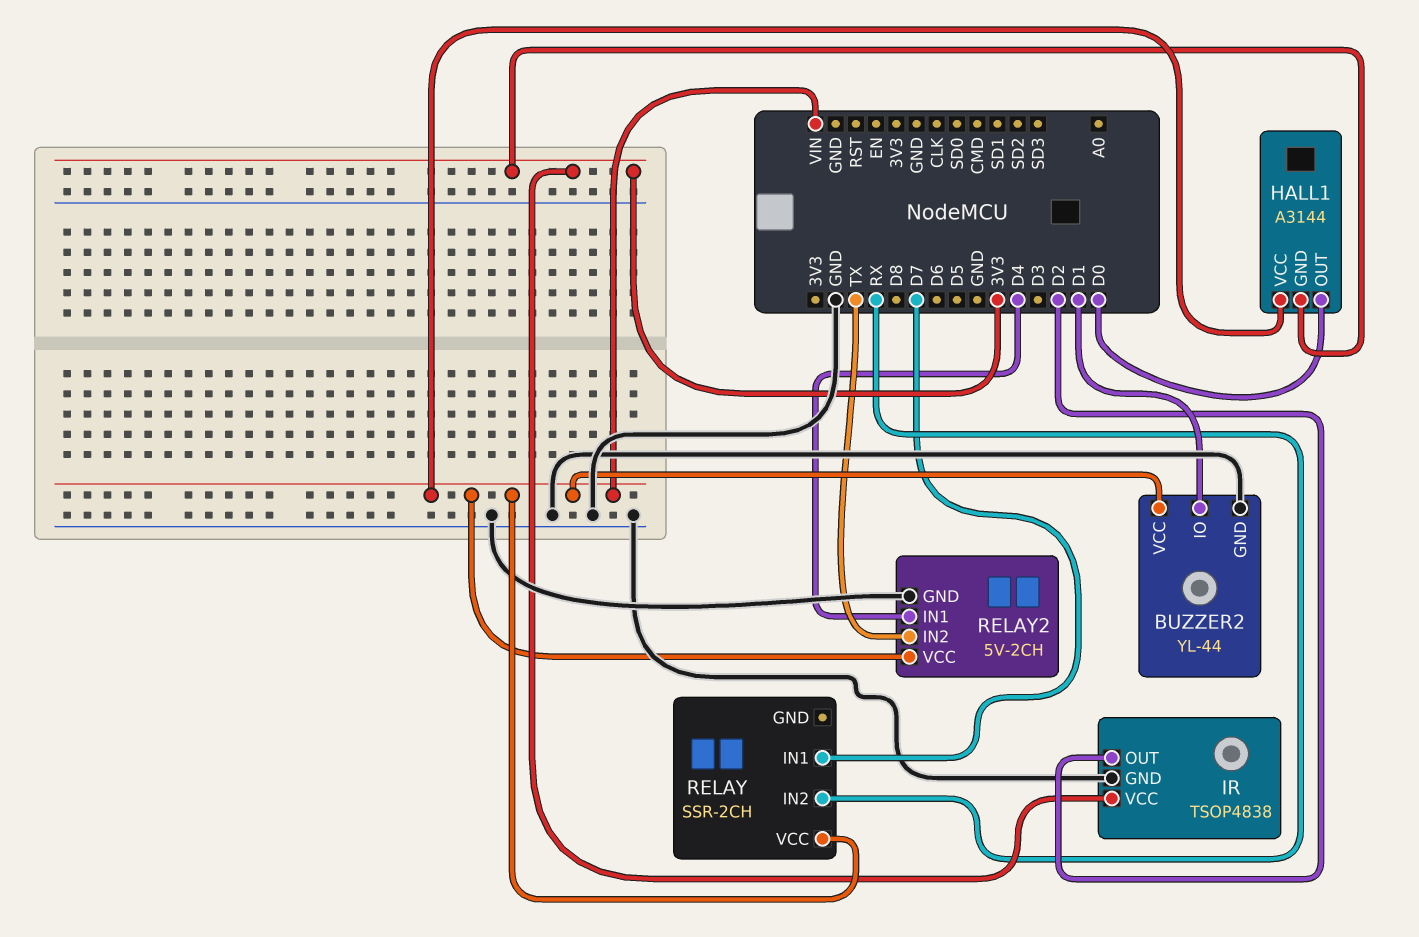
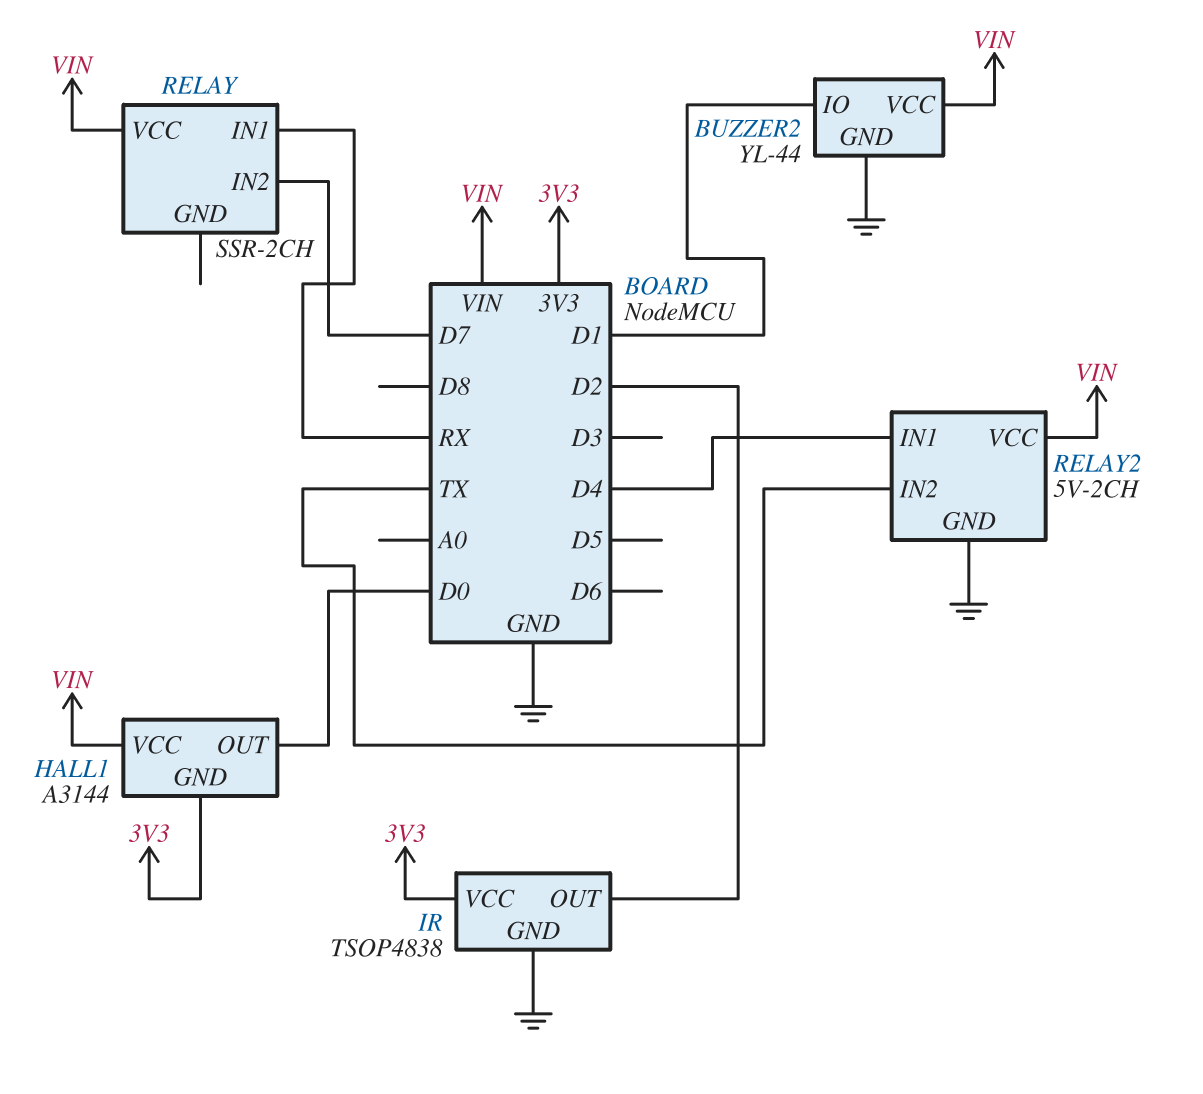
RELAY pin IN1: D7 -> RX
RELAY pin IN2: RX -> D7

